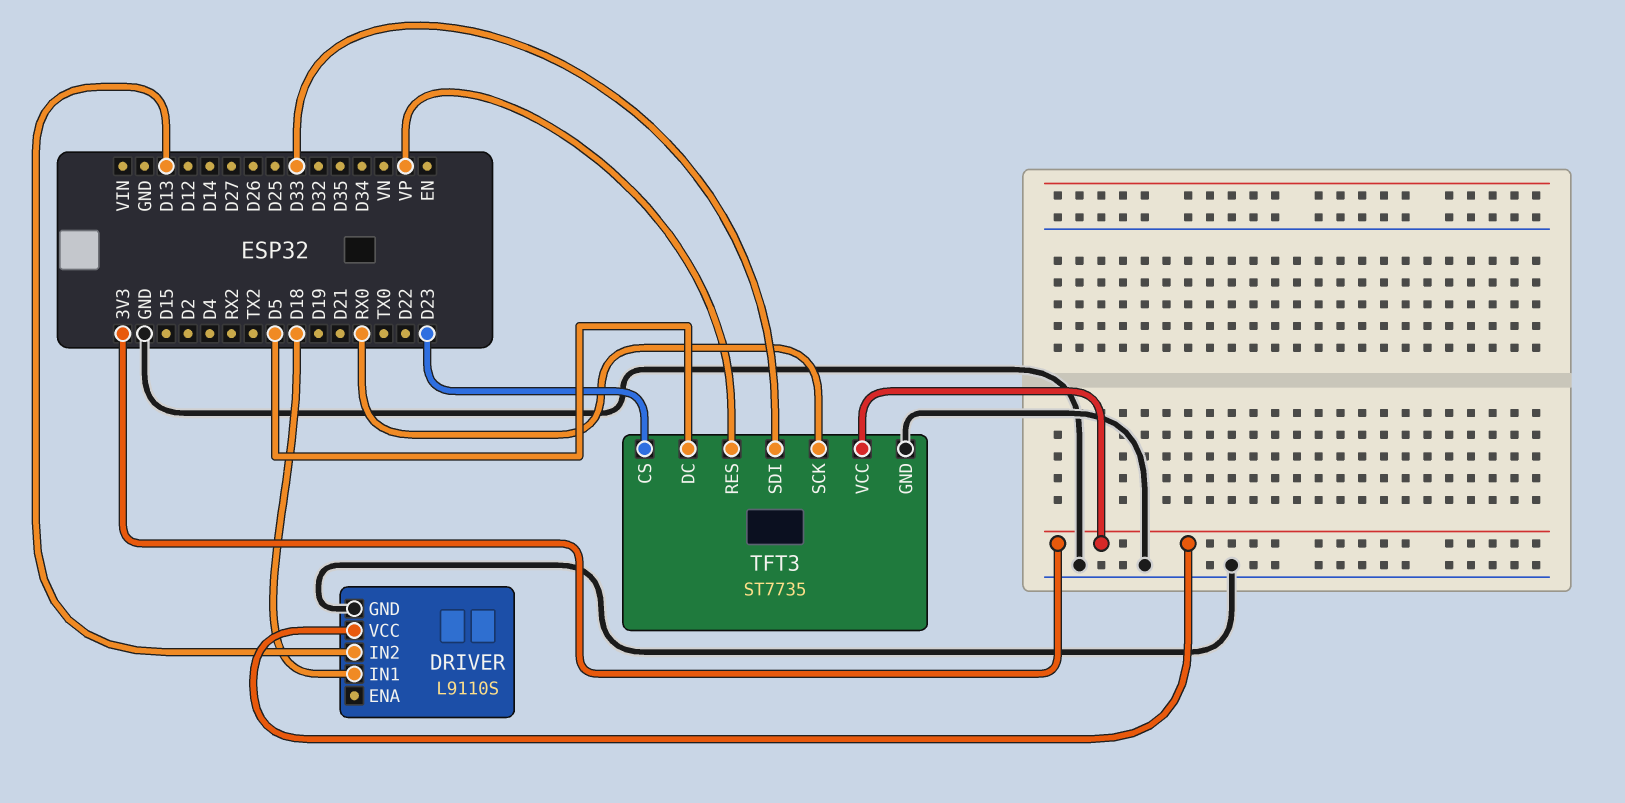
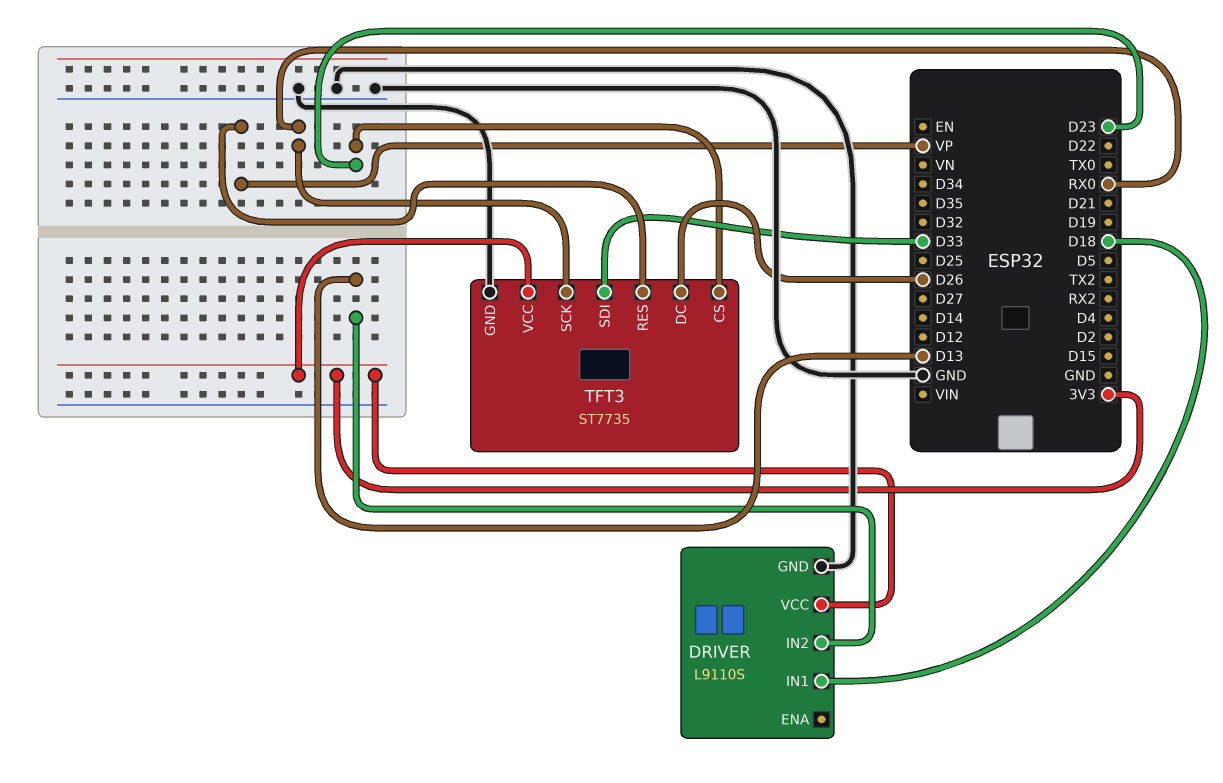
TFT3 pin DC: D5 -> D26

